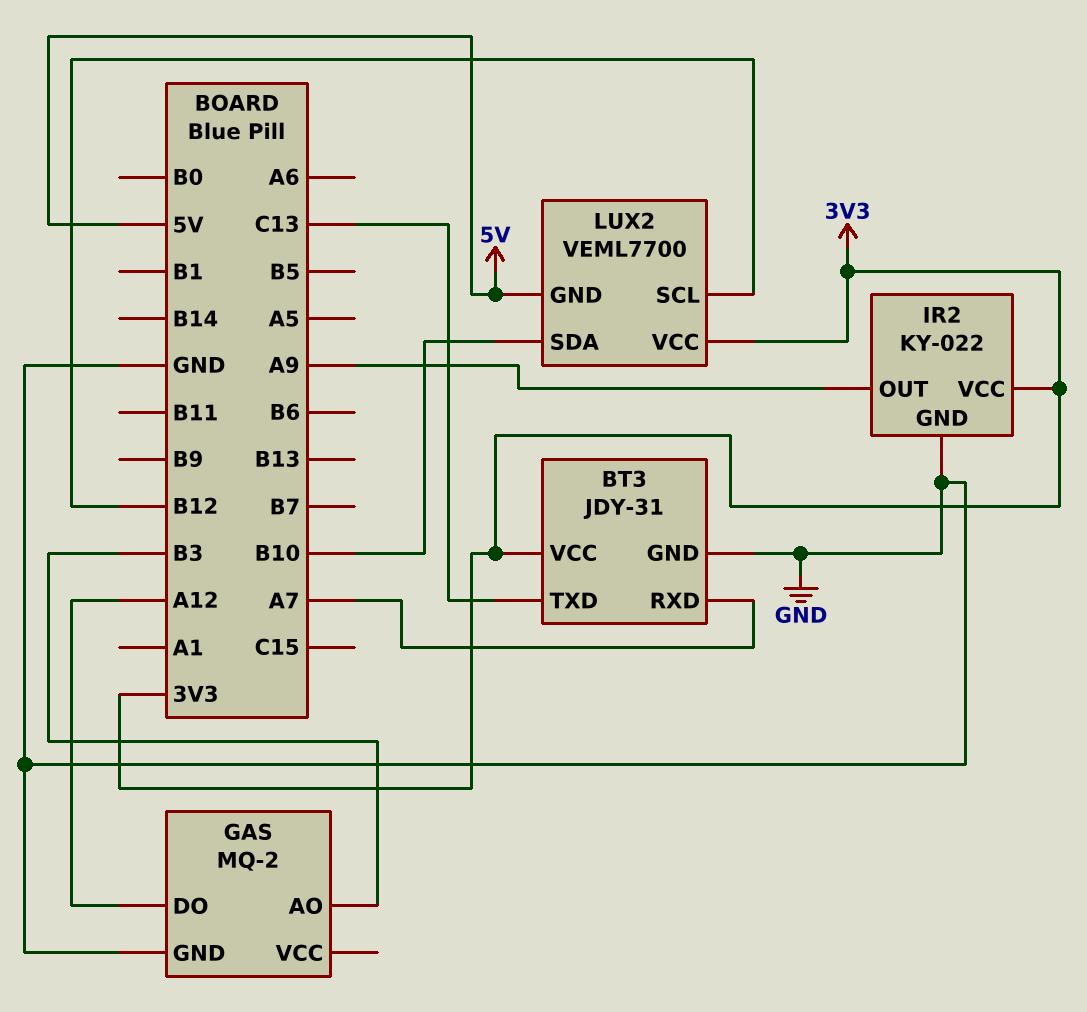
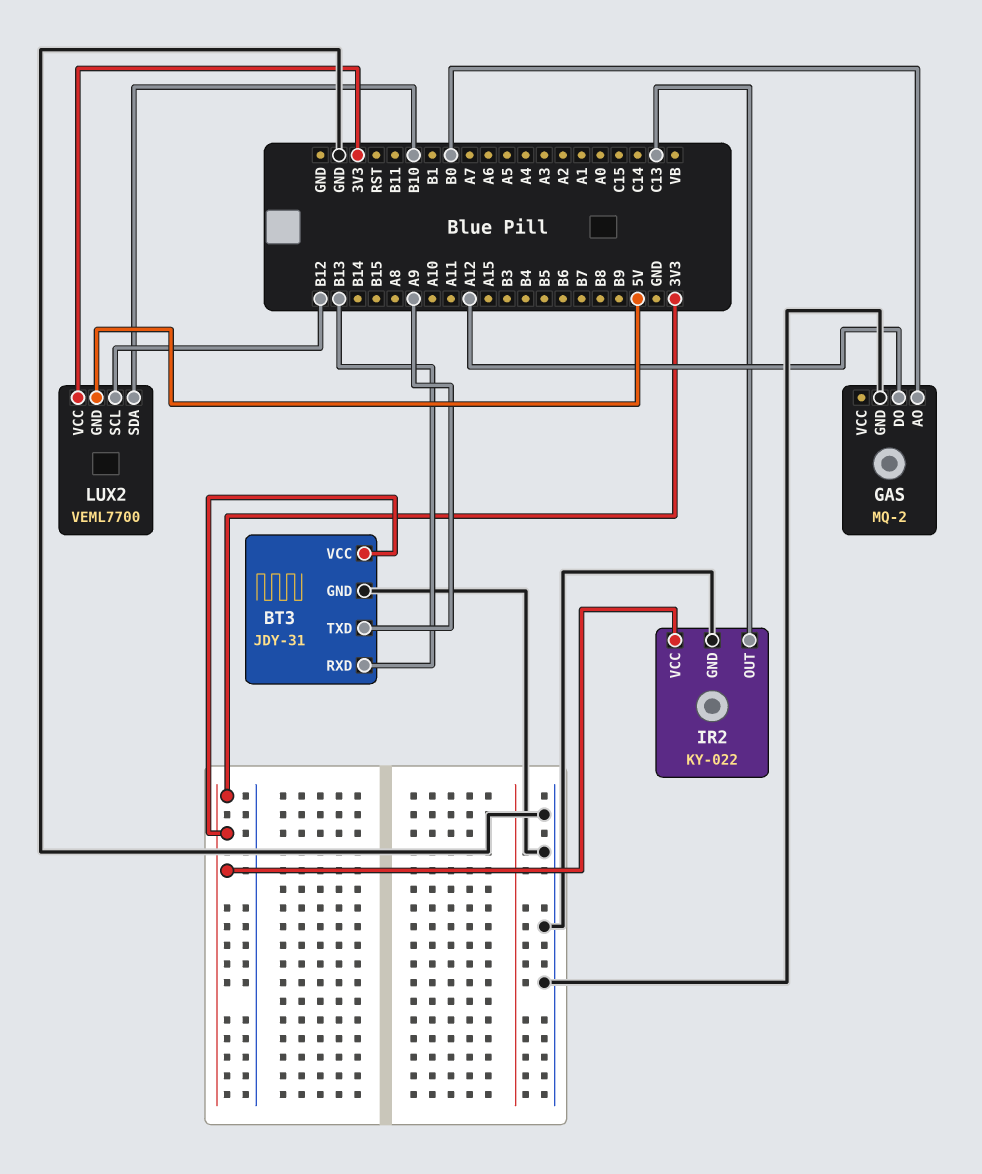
BT3 pin RXD: A7 -> B13
BT3 pin TXD: C13 -> A9
GAS pin AO: B3 -> B0
IR2 pin OUT: A9 -> C13

